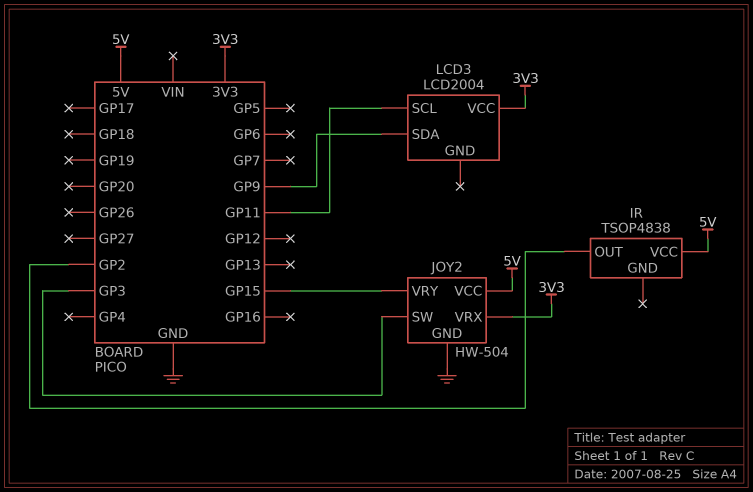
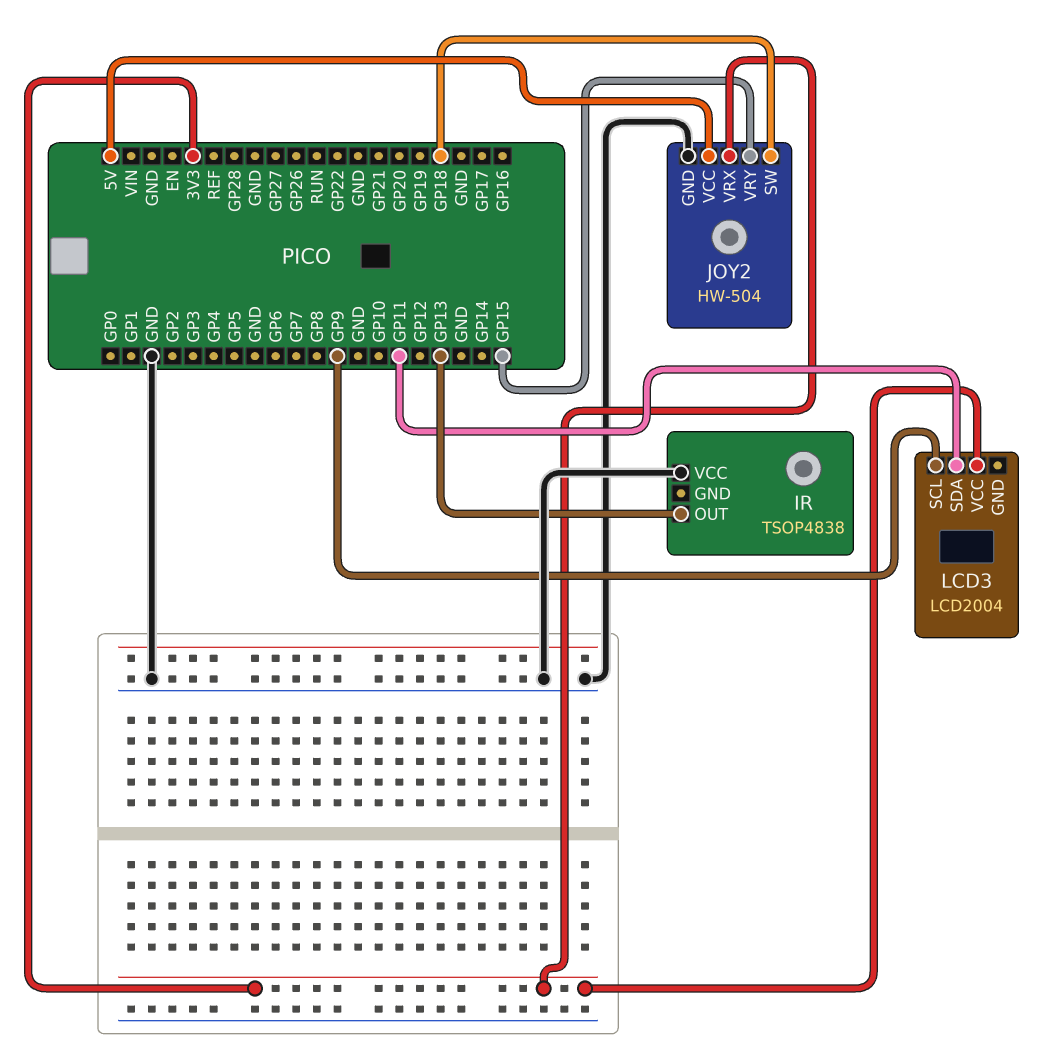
IR pin OUT: GP2 -> GP13
IR pin VCC: 5V -> GND
JOY2 pin SW: GP3 -> GP18
LCD3 pin SCL: GP11 -> GP9
LCD3 pin SDA: GP9 -> GP11

